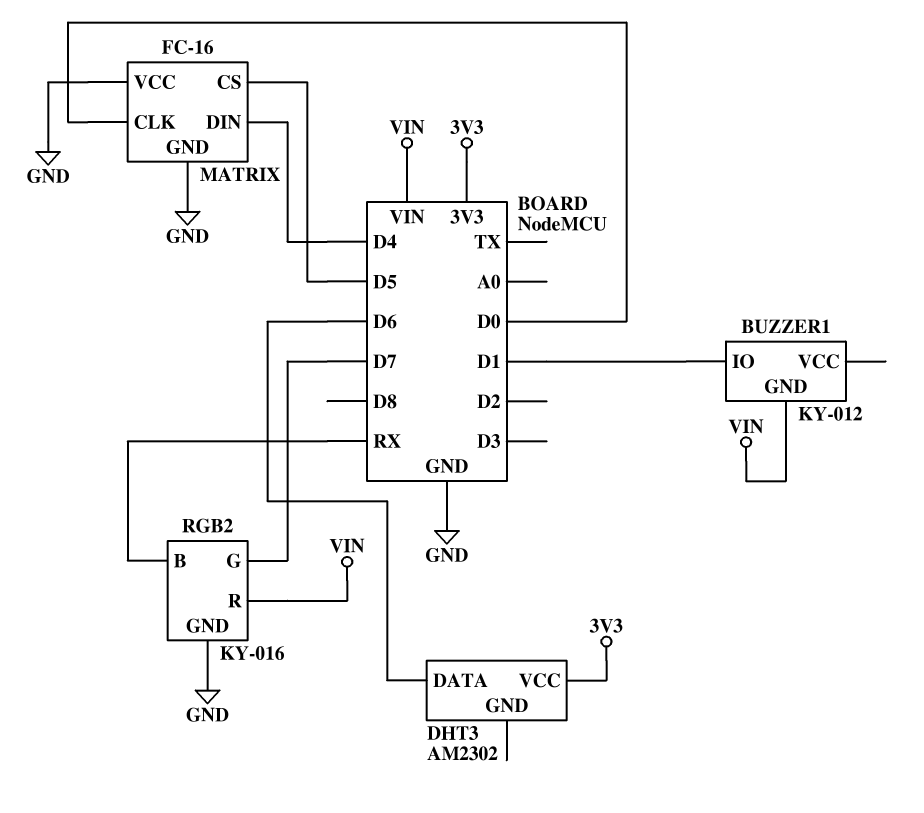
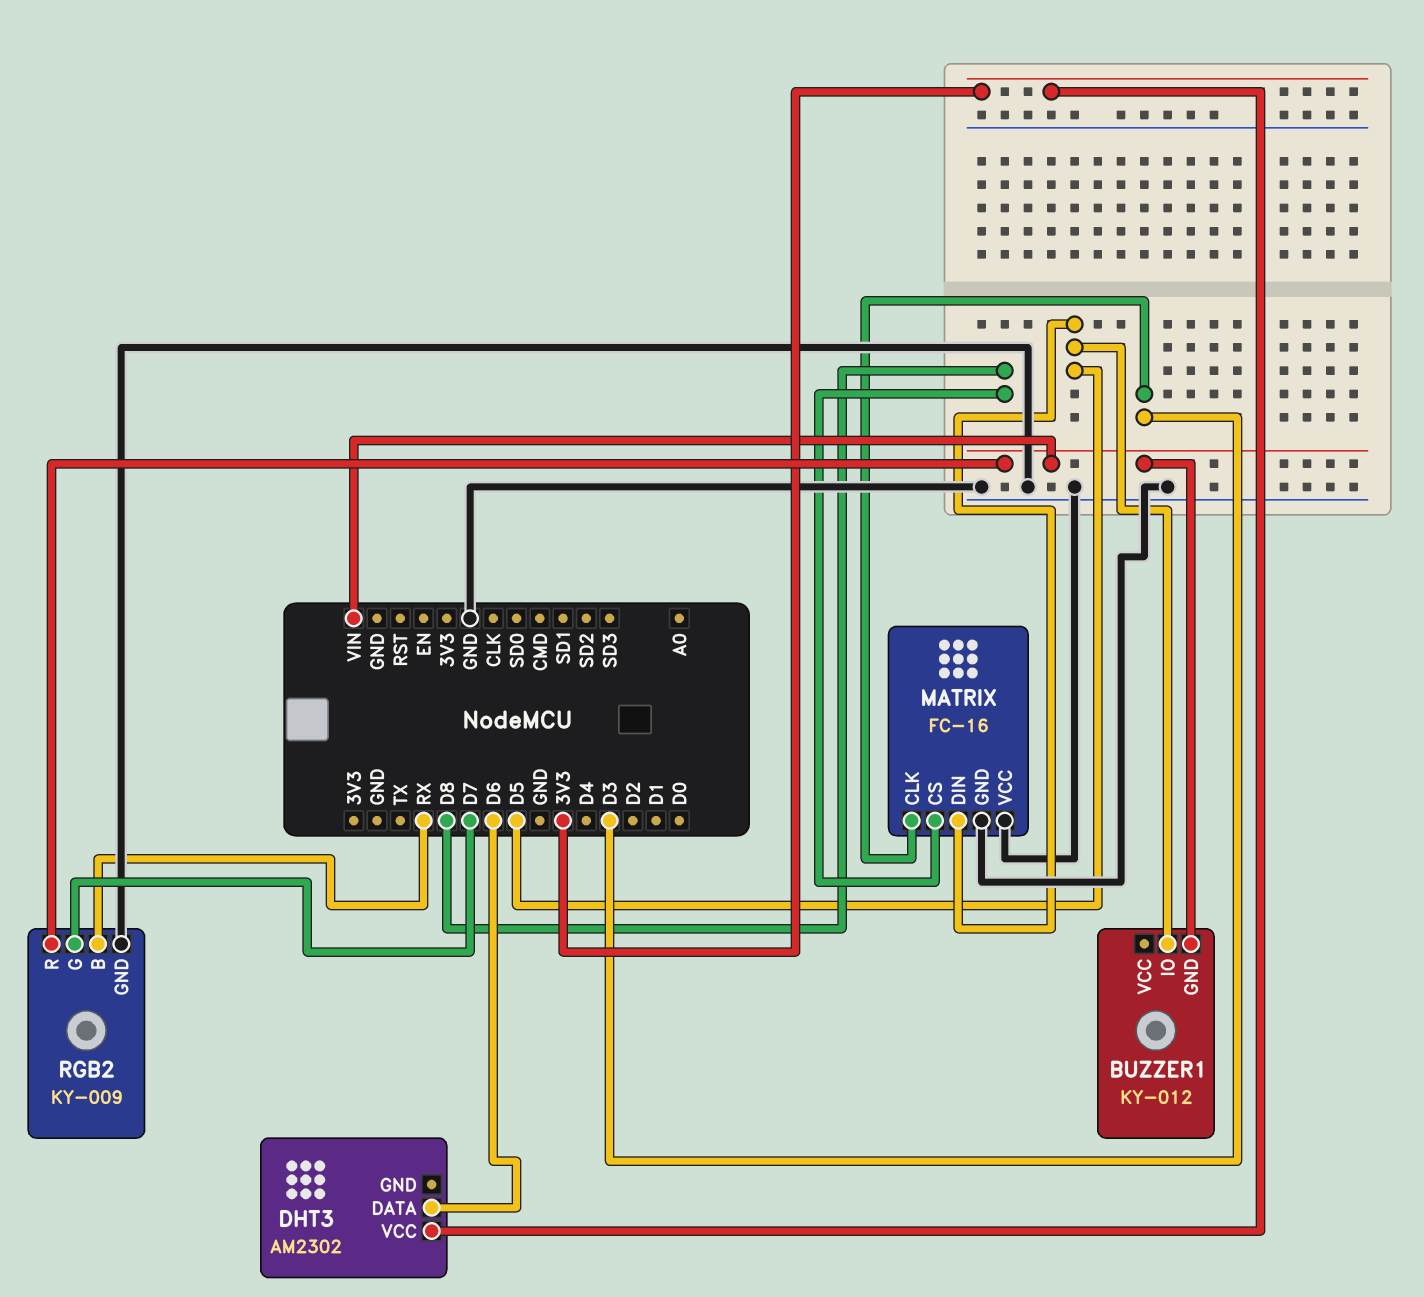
BUZZER1 pin IO: D1 -> D5
MATRIX pin CLK: D0 -> D3
MATRIX pin CS: D5 -> D8
MATRIX pin DIN: D4 -> D5
RGB2: KY-016 -> KY-009

